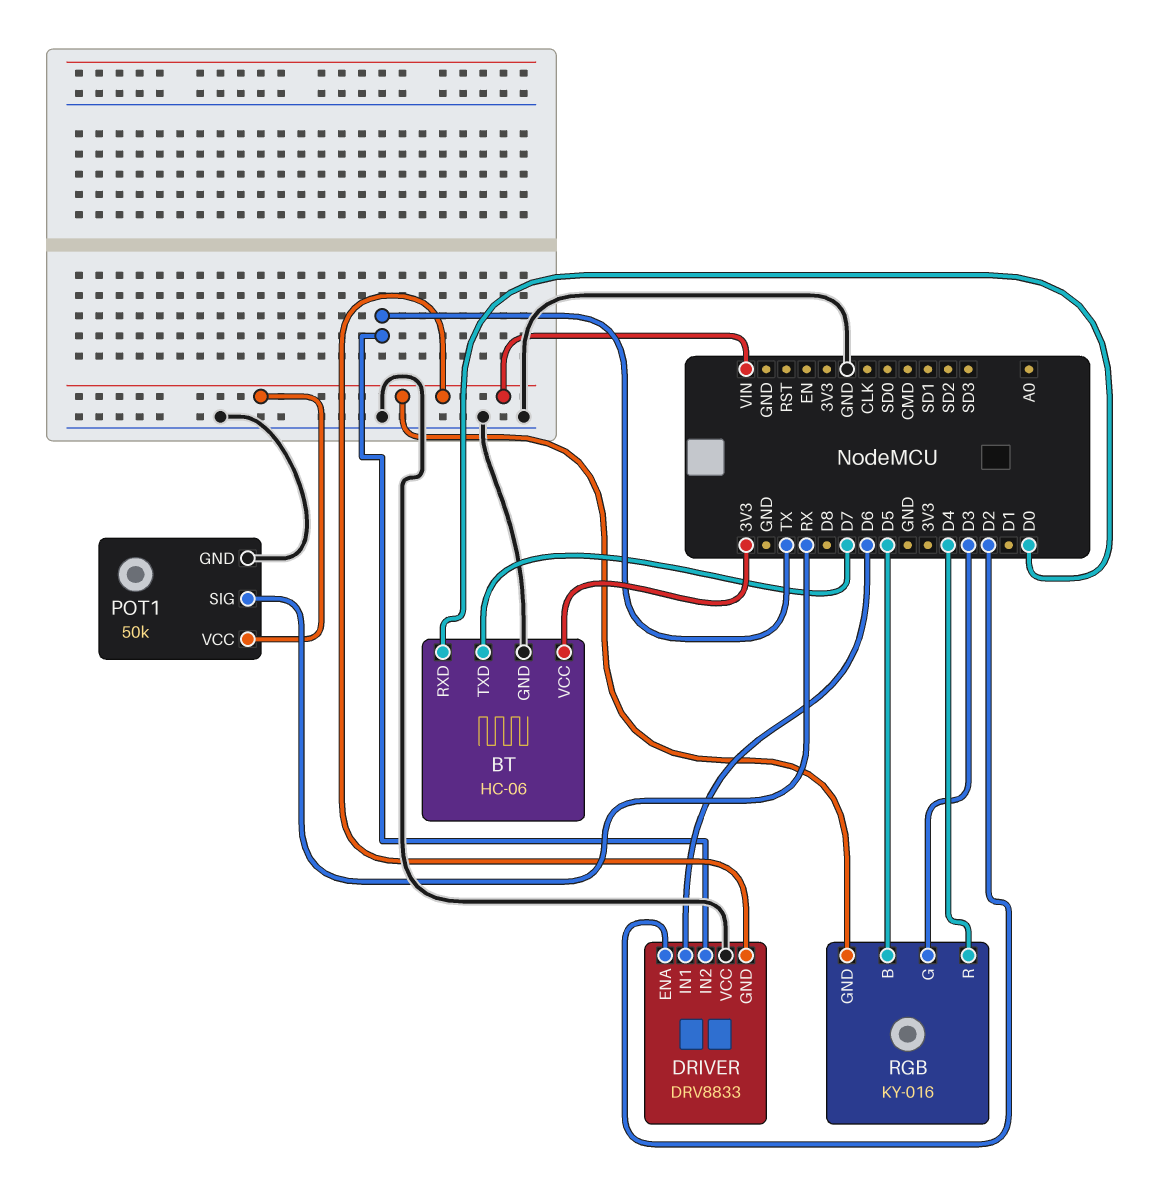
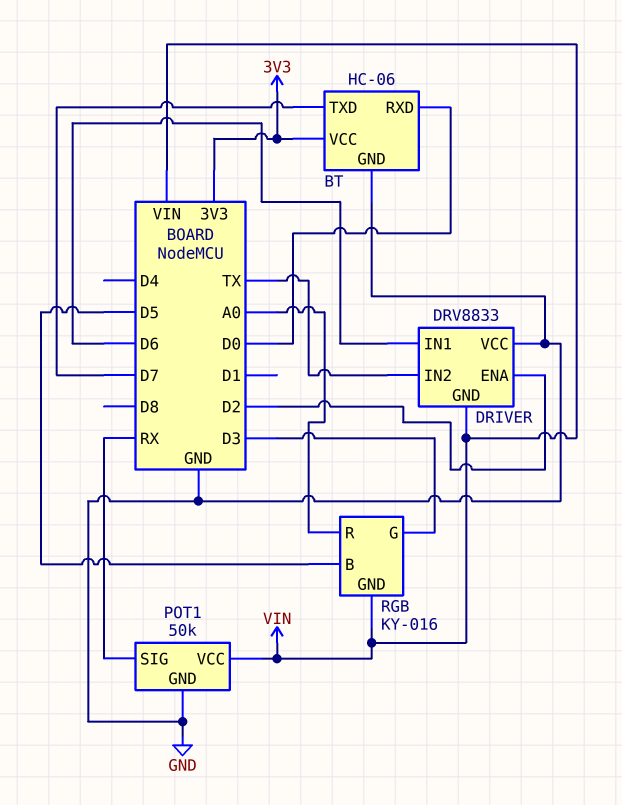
RGB pin R: D4 -> A0

